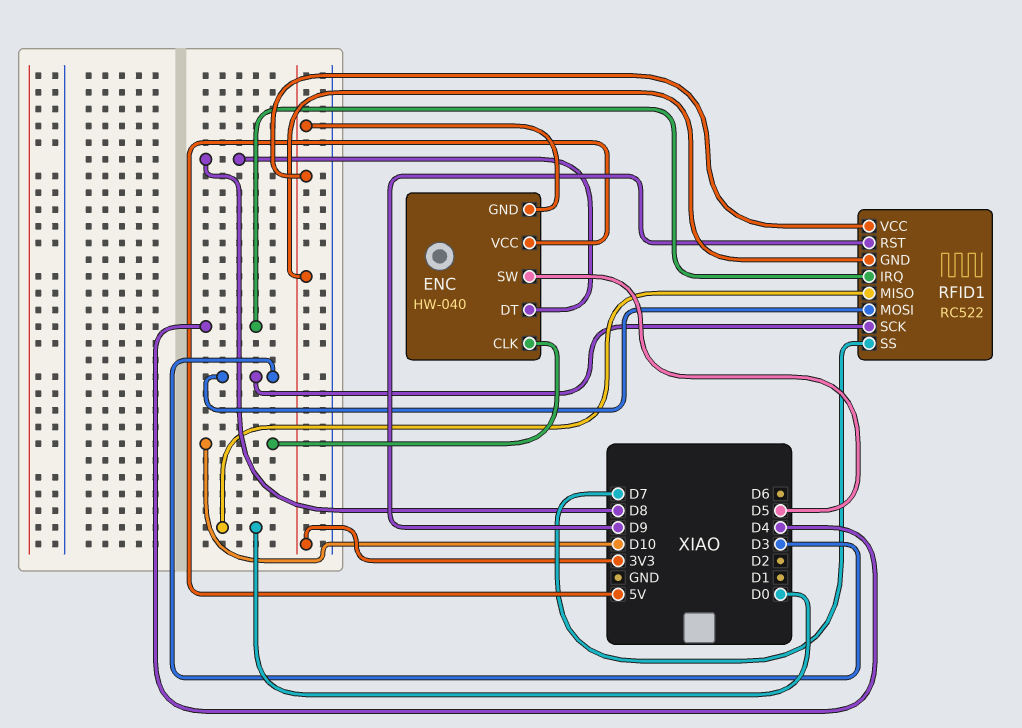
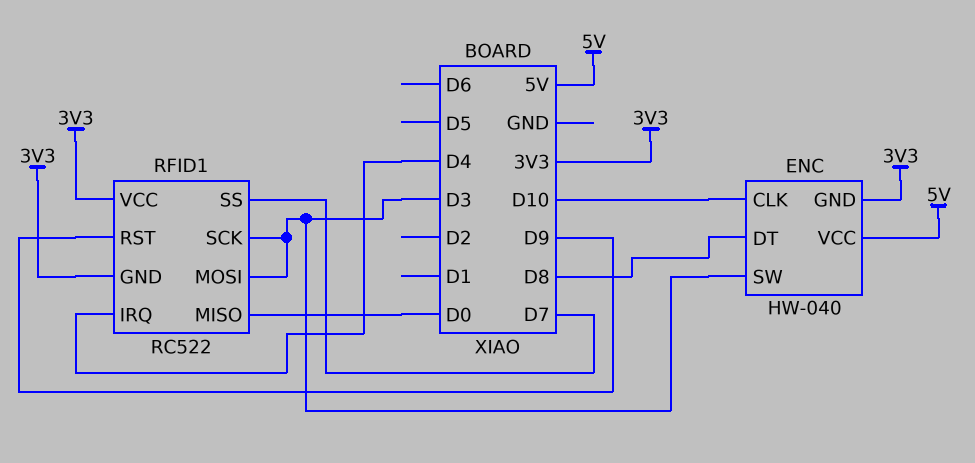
ENC pin SW: D5 -> D3

